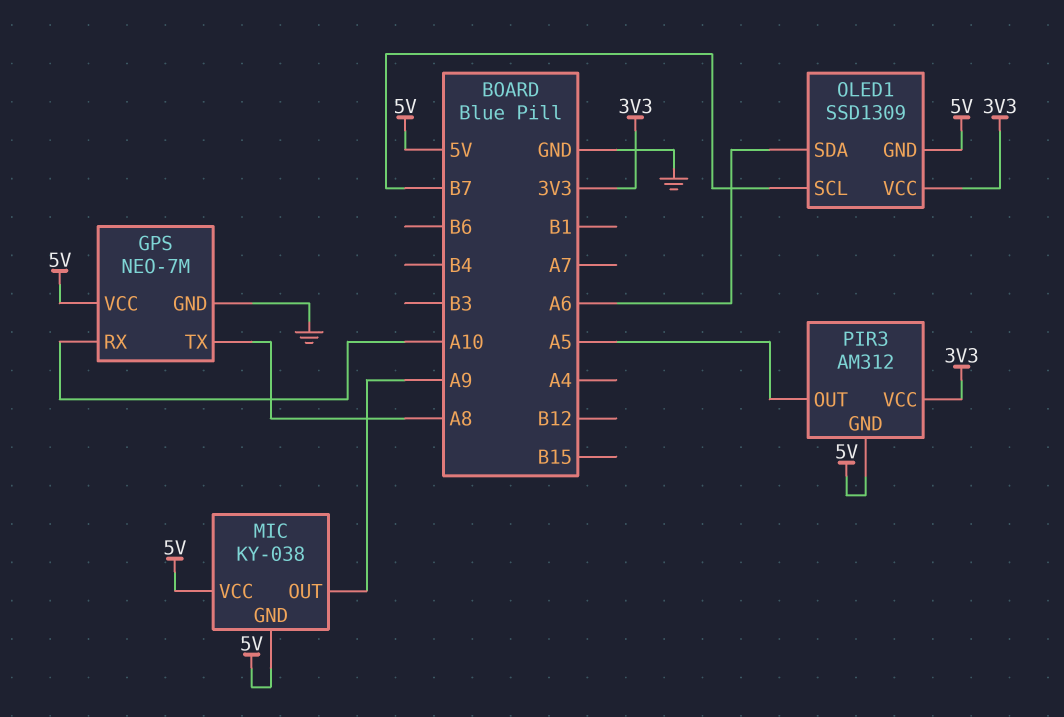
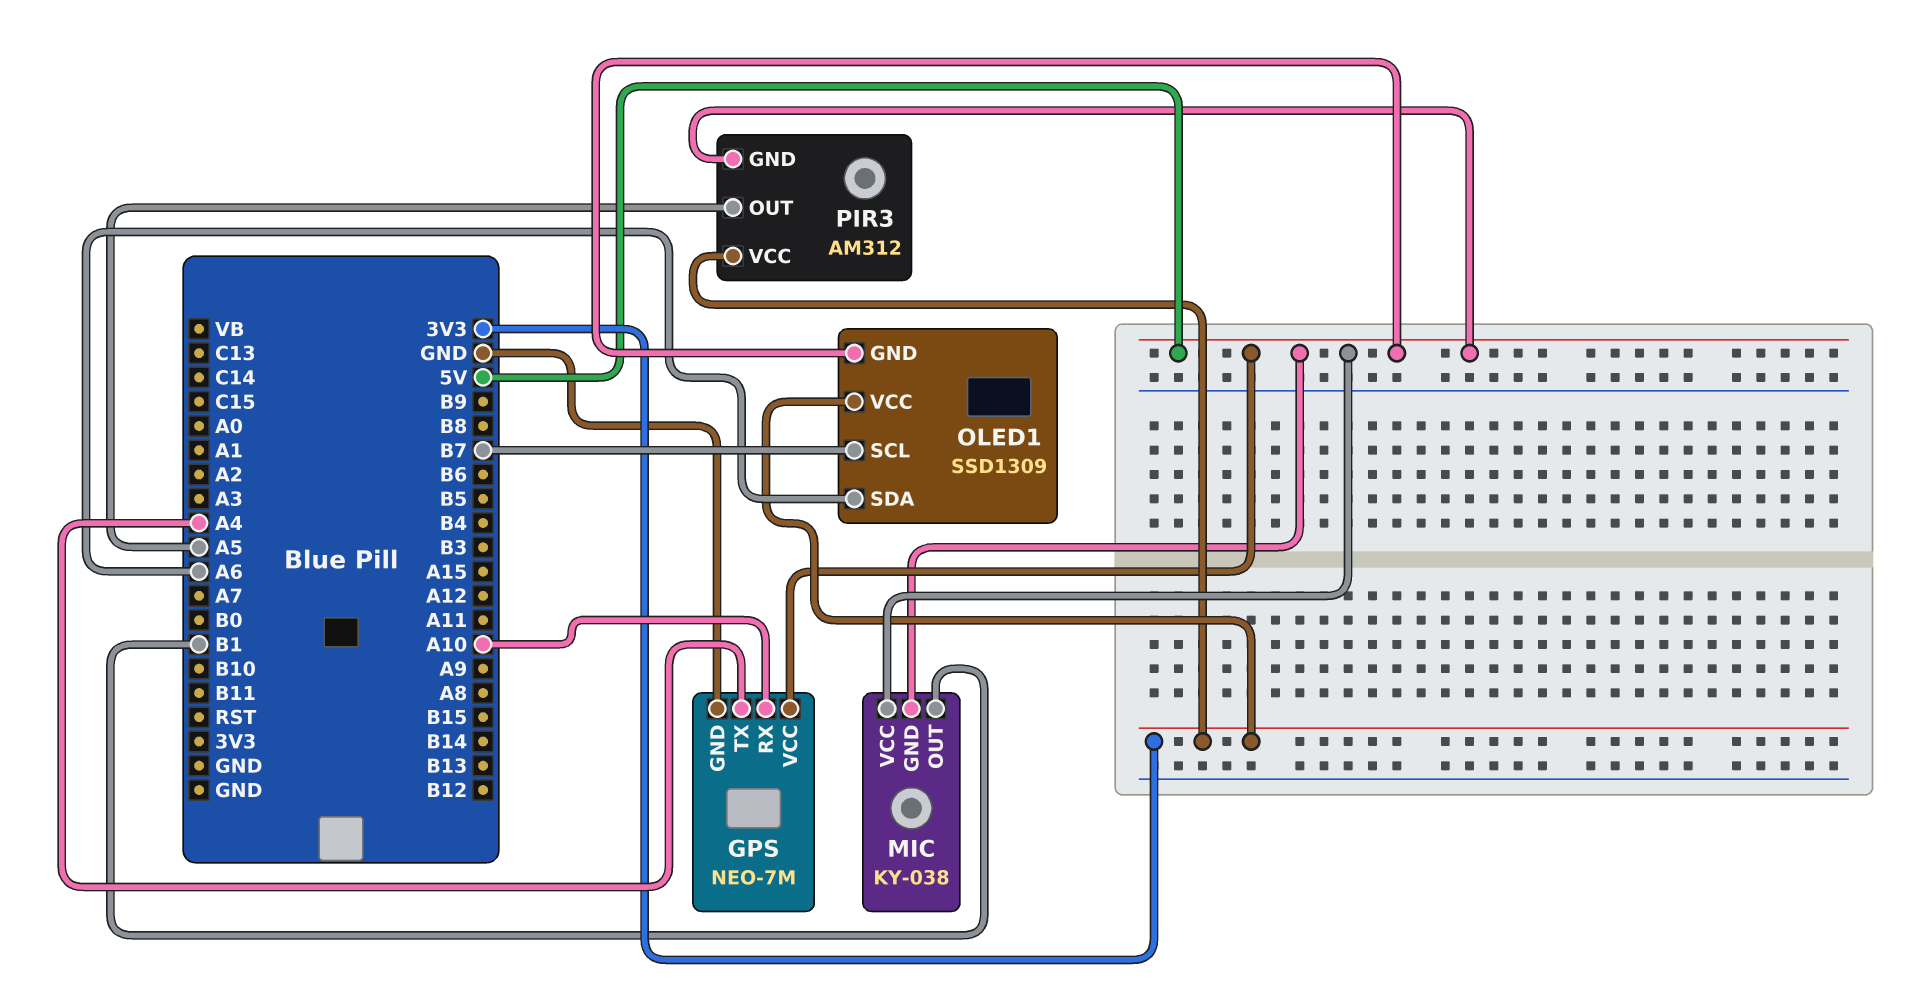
GPS pin TX: A8 -> A4
MIC pin OUT: A9 -> B1

